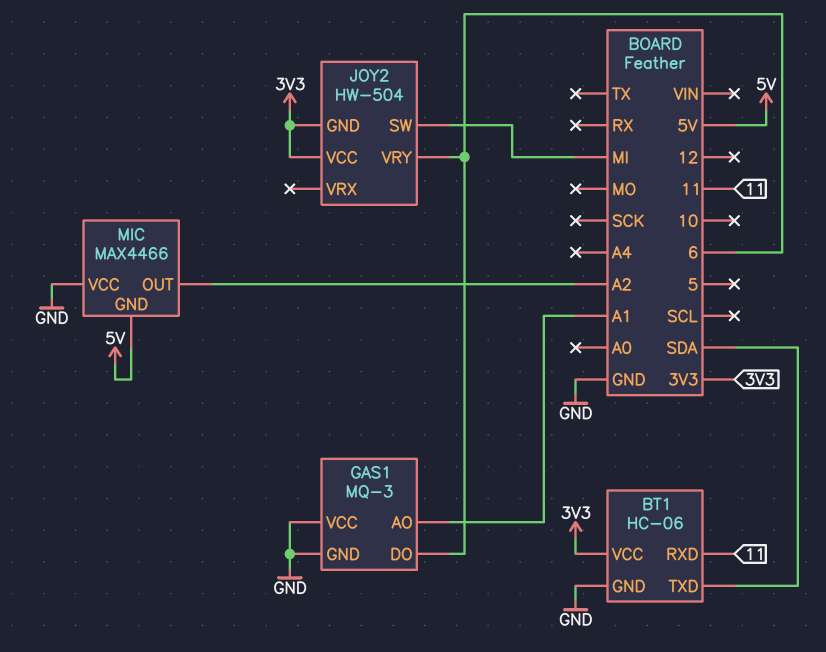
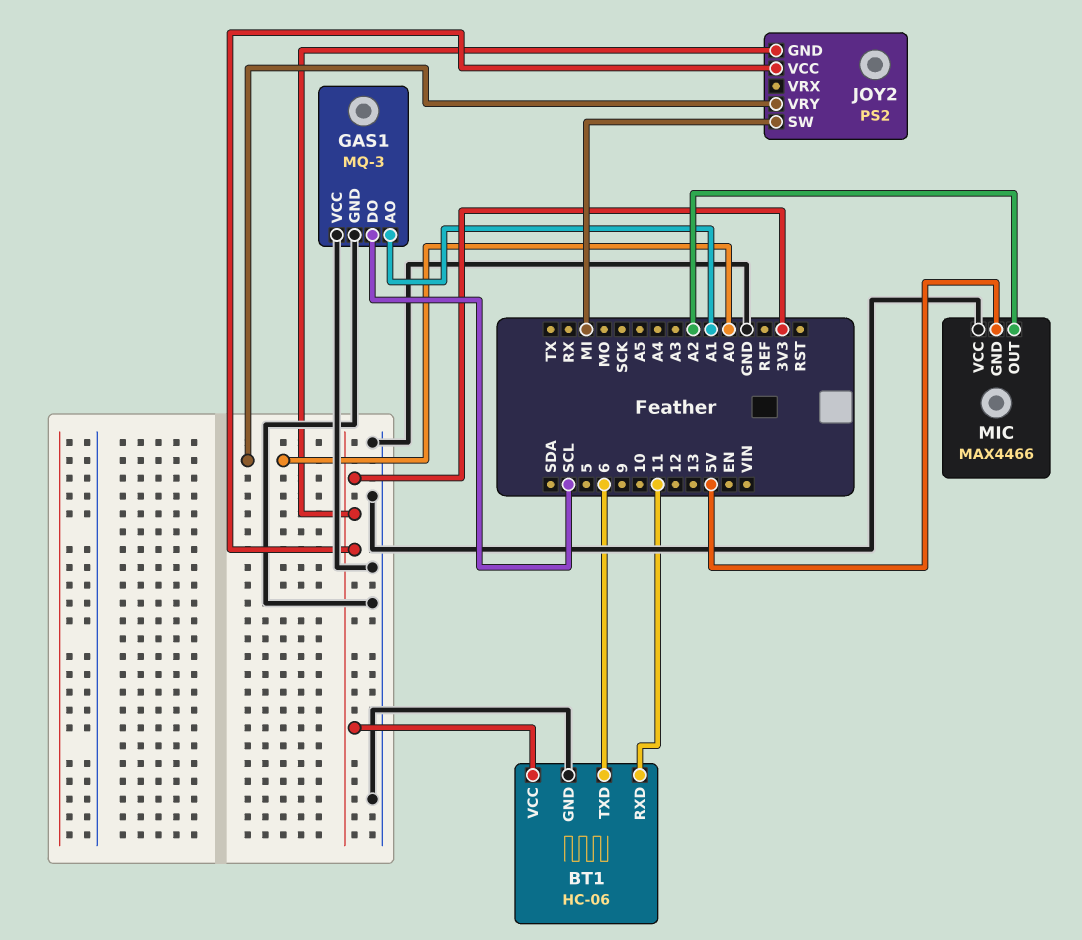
BT1 pin TXD: SDA -> 6
GAS1 pin DO: 6 -> SCL
JOY2: HW-504 -> PS2
JOY2 pin VRY: 6 -> A0

